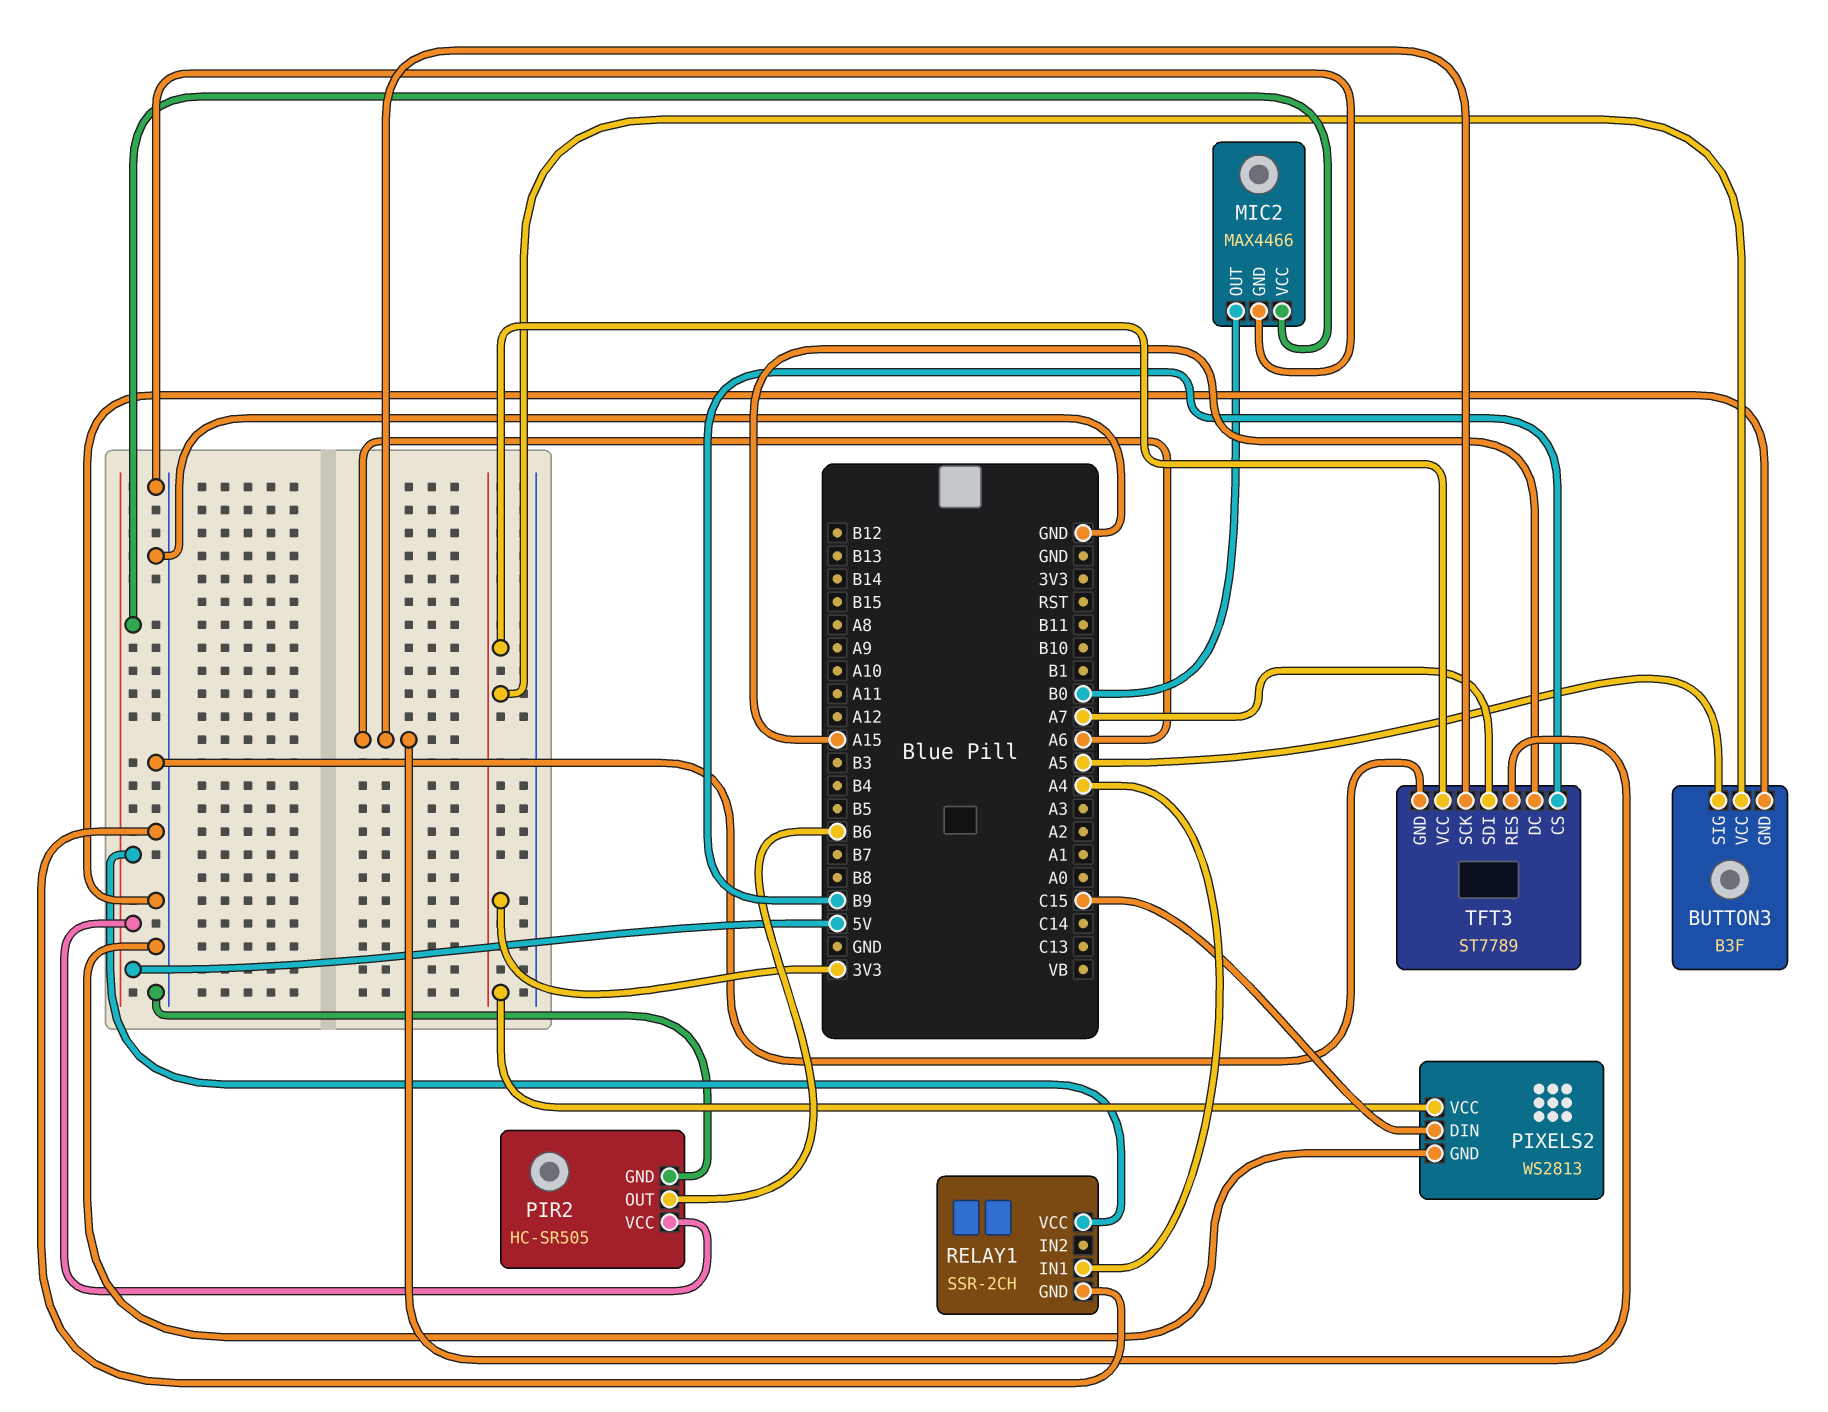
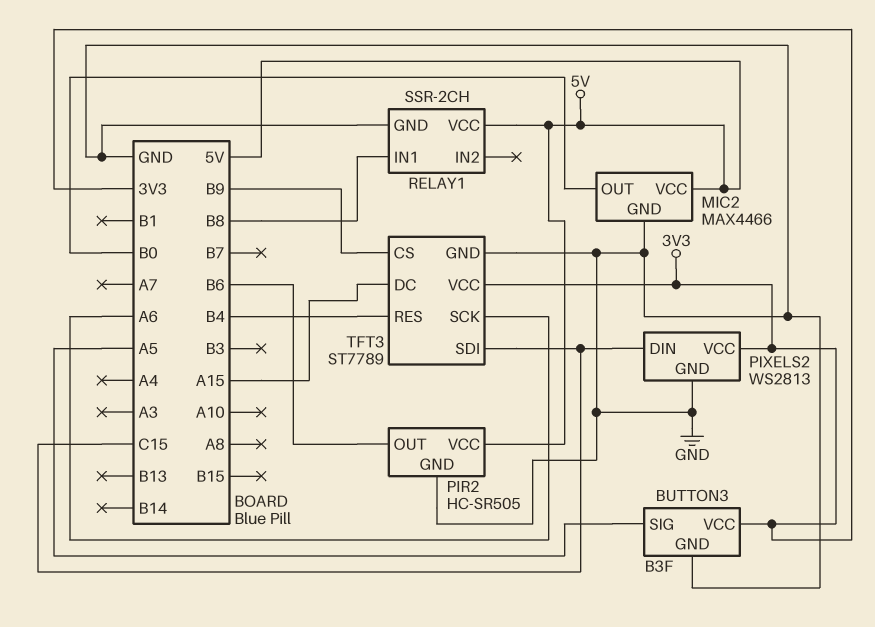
RELAY1 pin IN1: A4 -> B8
TFT3 pin RES: A6 -> B4
TFT3 pin SDI: A7 -> C15

